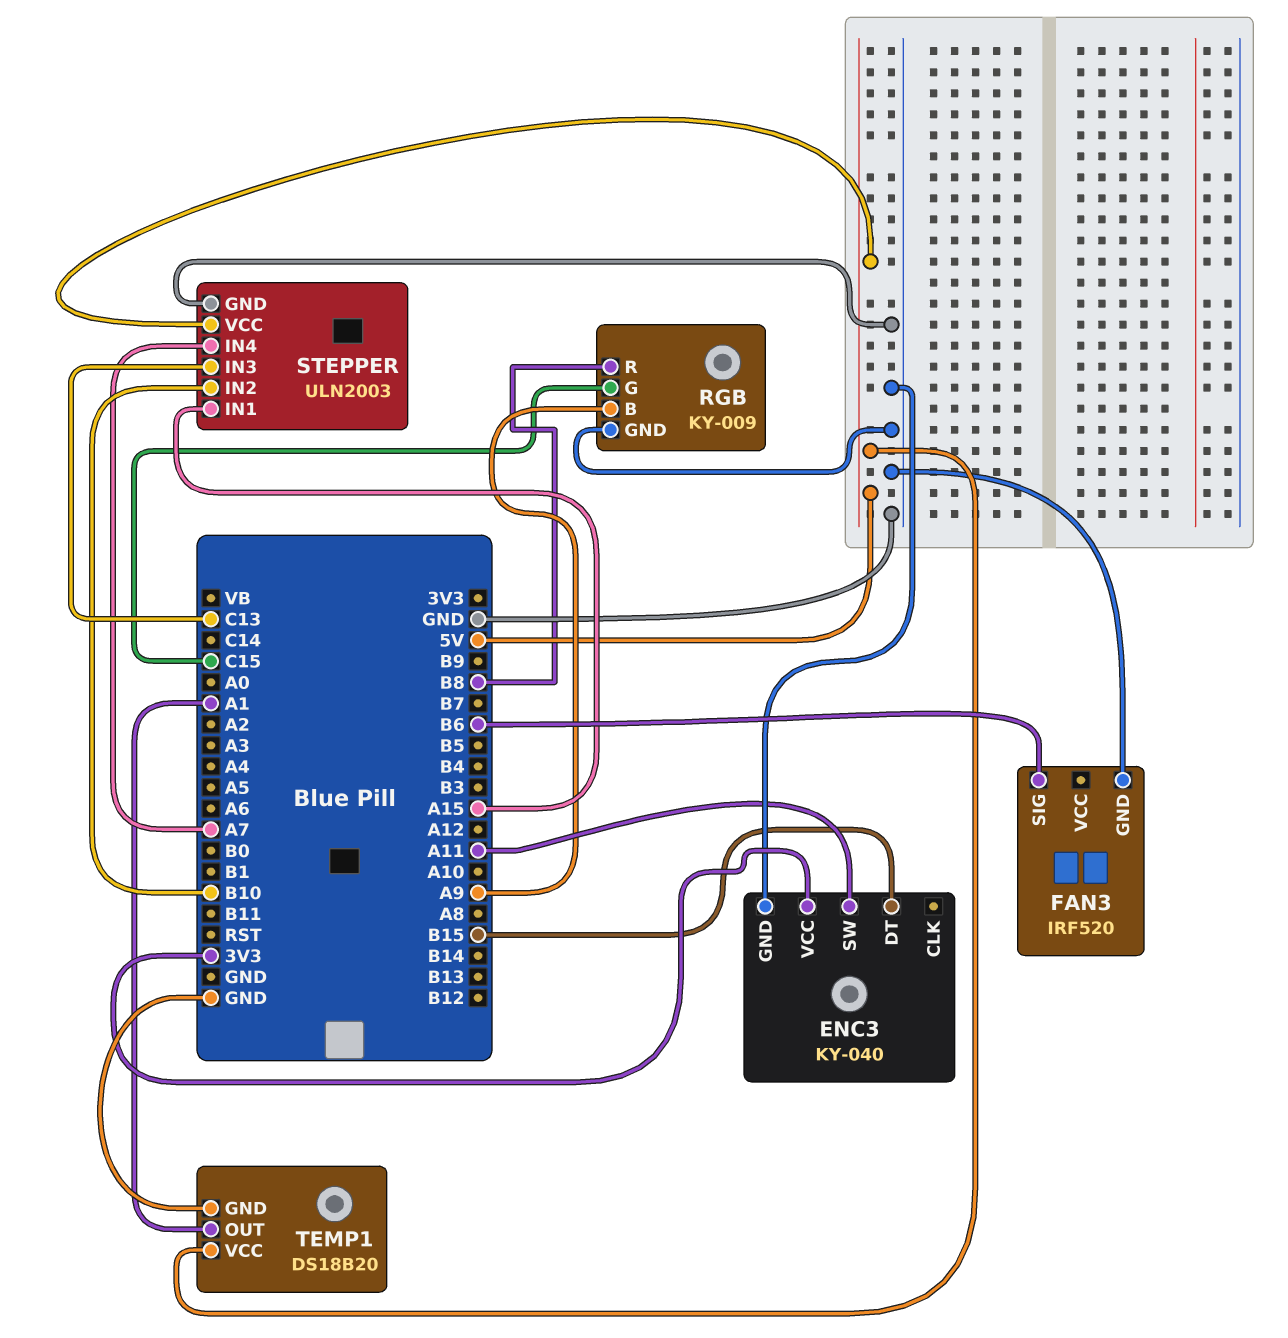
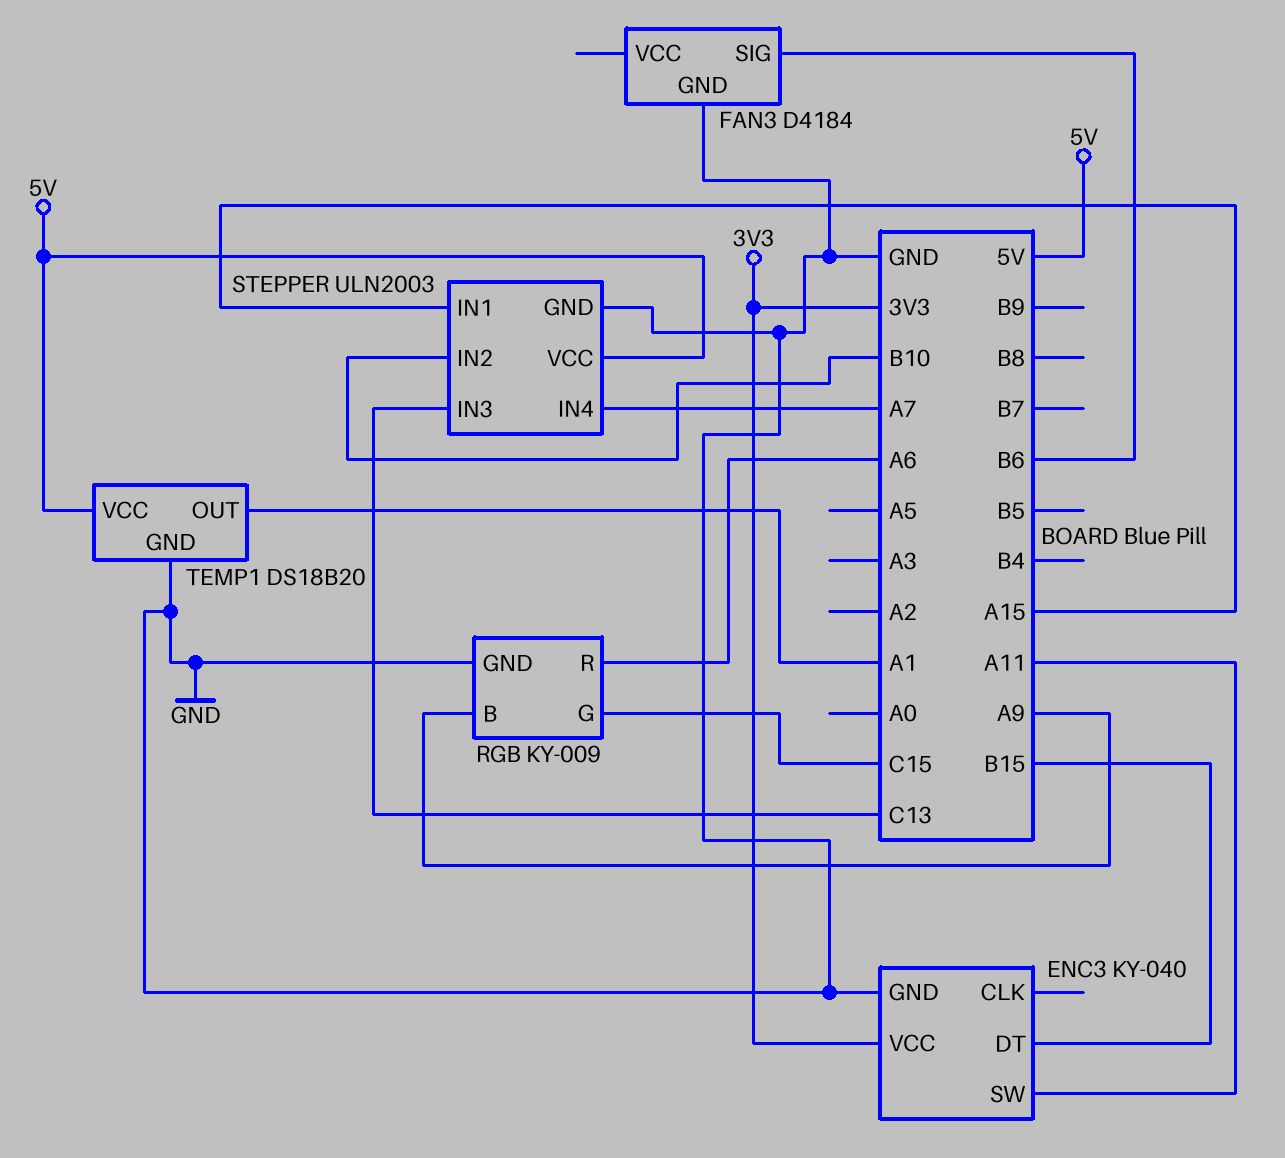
FAN3: IRF520 -> D4184
RGB pin R: B8 -> A6

